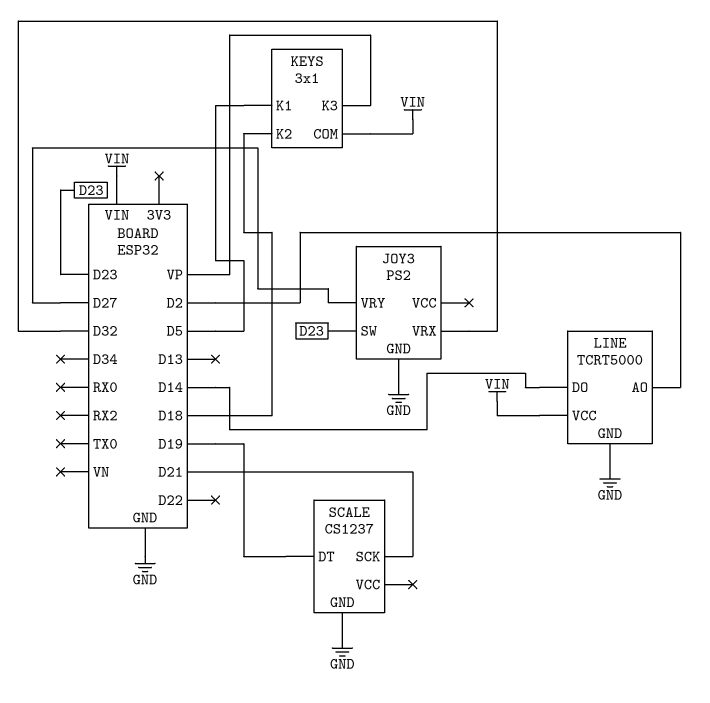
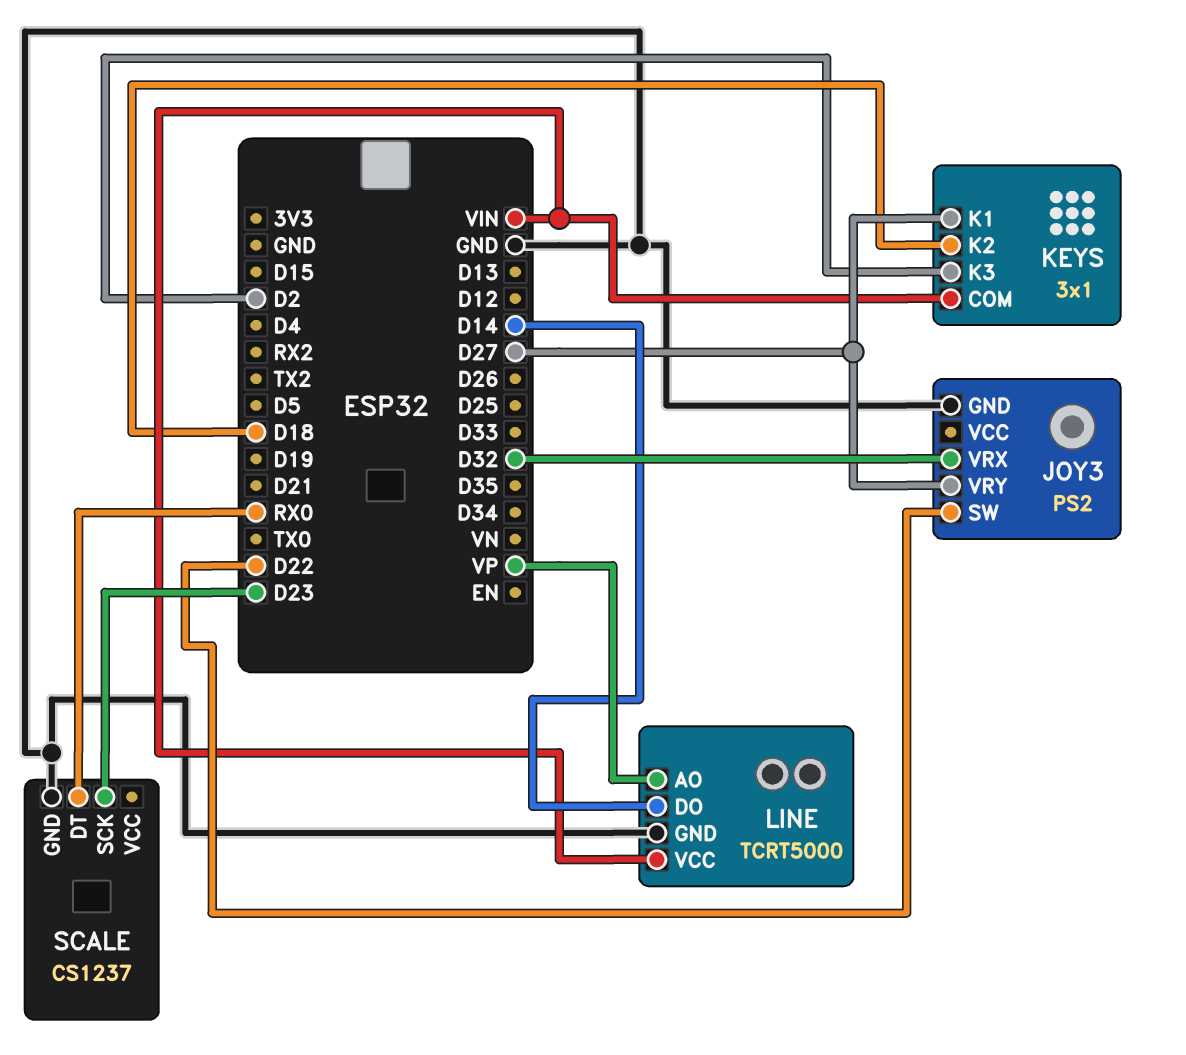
JOY3 pin SW: D23 -> D22
KEYS pin K1: D5 -> D27
KEYS pin K3: VP -> D2
LINE pin AO: D2 -> VP
SCALE pin DT: D19 -> RX0
SCALE pin SCK: D21 -> D23

